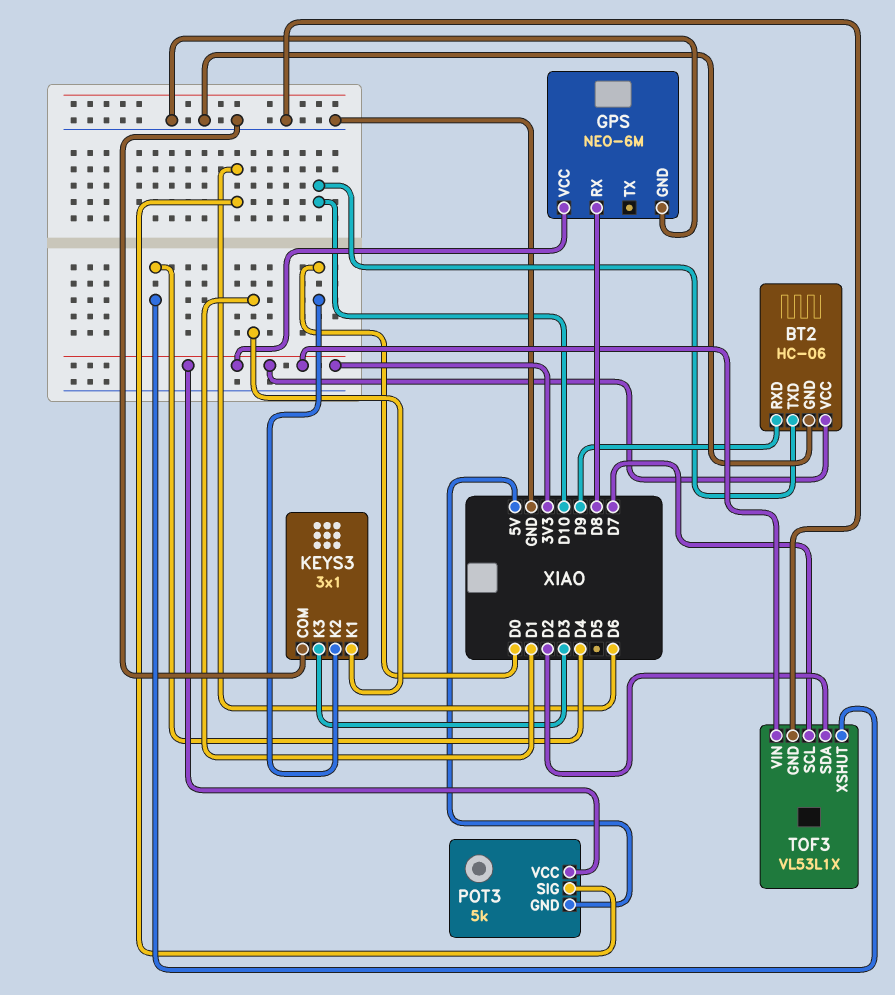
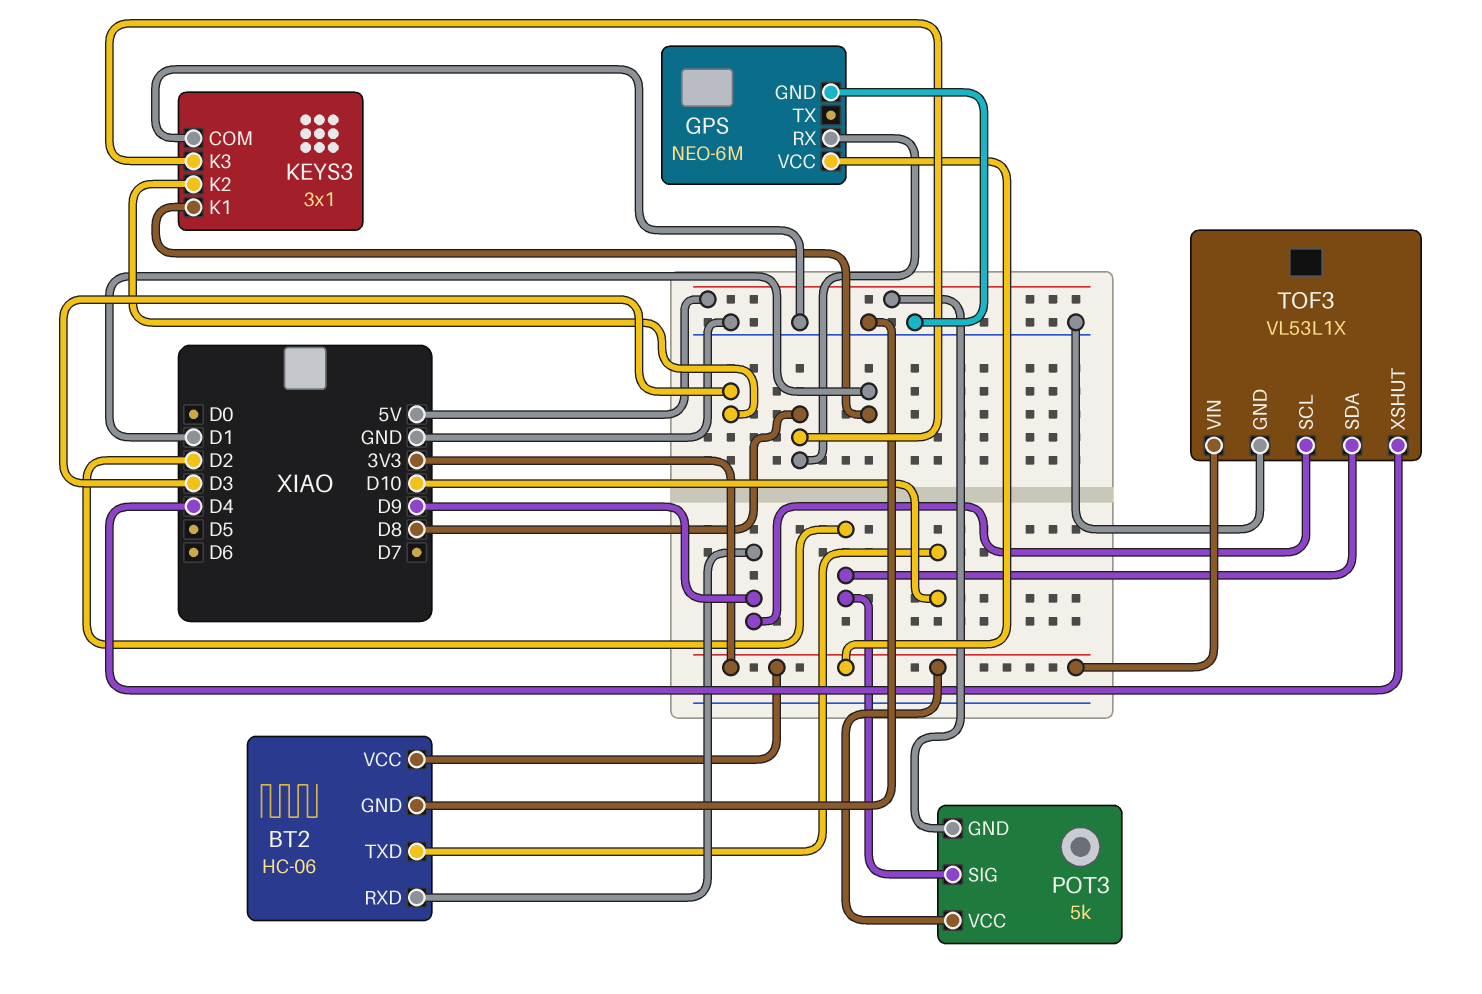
KEYS3 pin K2: D0 -> D3
KEYS3 pin K3: D3 -> D8
POT3 pin SIG: D6 -> D2
TOF3 pin SCL: D7 -> D9

